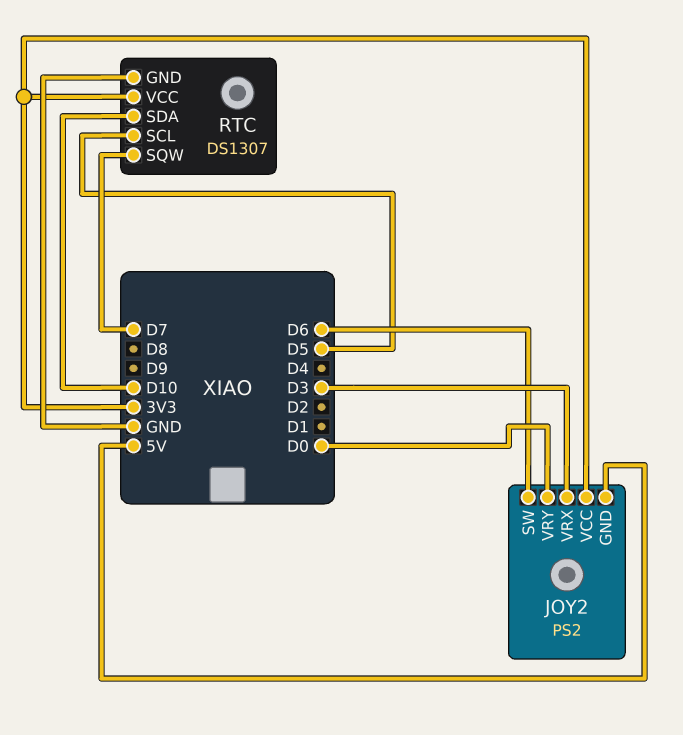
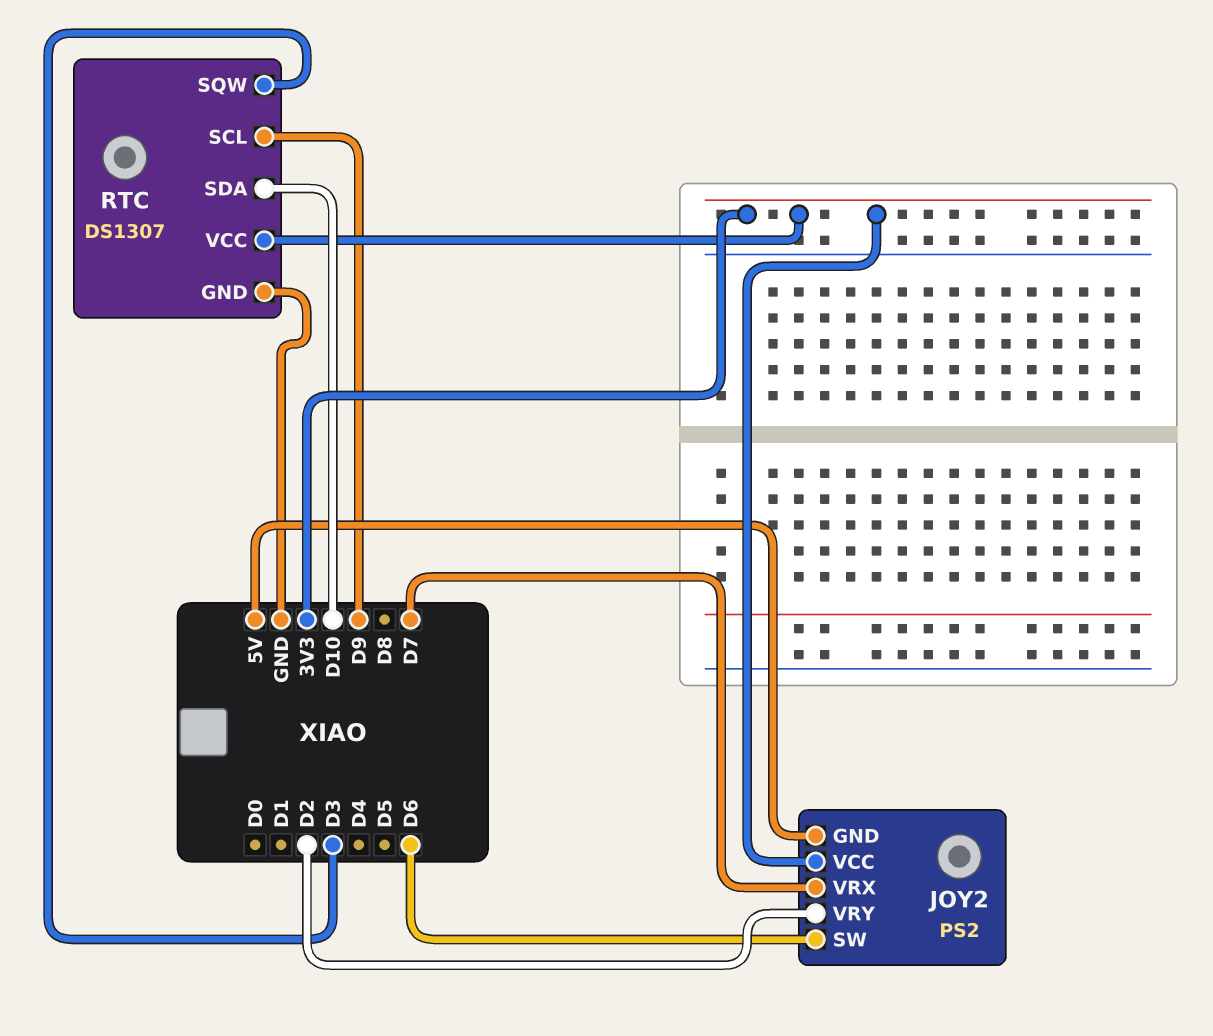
JOY2 pin VRX: D3 -> D7
JOY2 pin VRY: D0 -> D2
RTC pin SCL: D5 -> D9
RTC pin SQW: D7 -> D3

